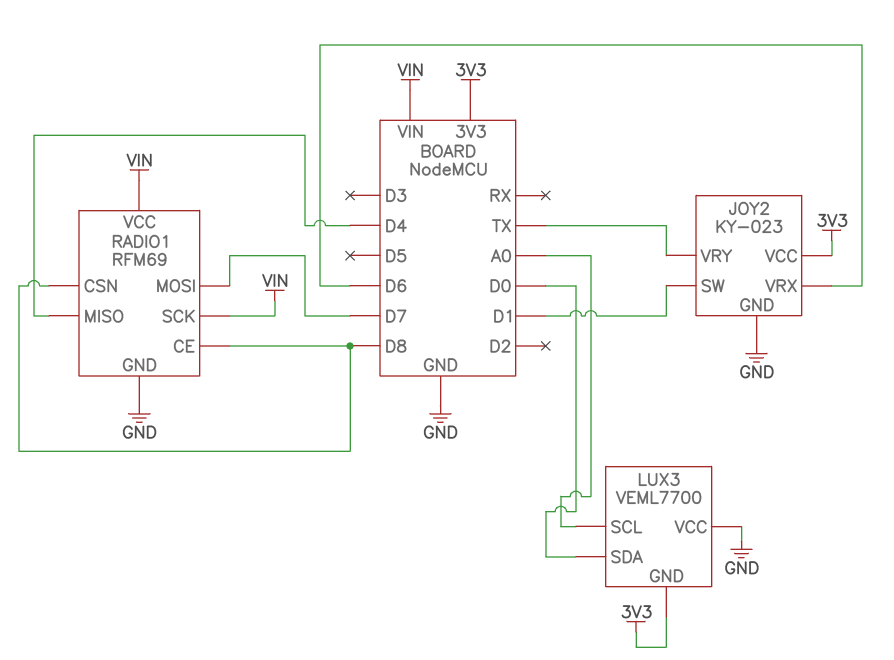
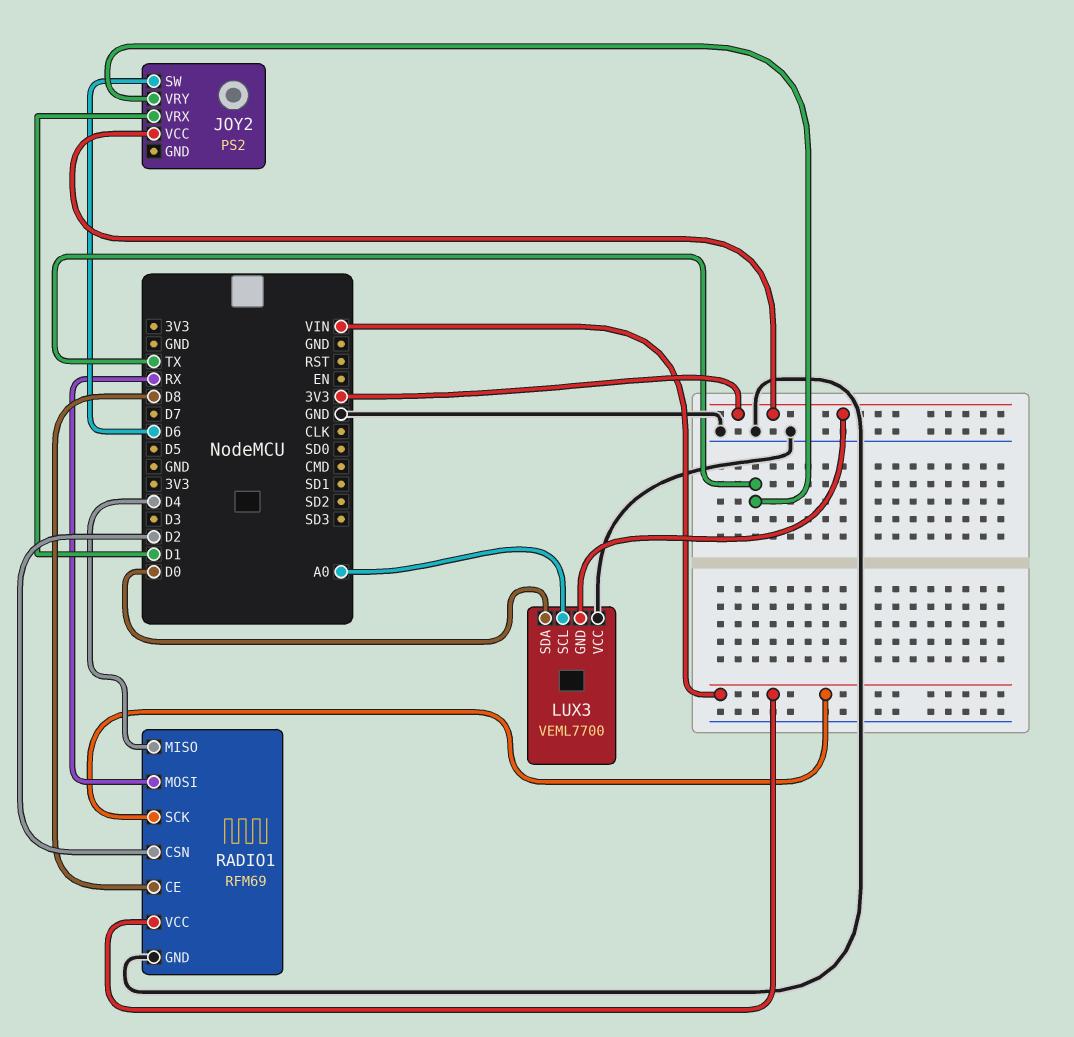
JOY2: KY-023 -> PS2
JOY2 pin GND: GND -> none
JOY2 pin SW: D1 -> D6
JOY2 pin VRX: D6 -> D1
RADIO1 pin CSN: D8 -> D2
RADIO1 pin MOSI: D7 -> RX

